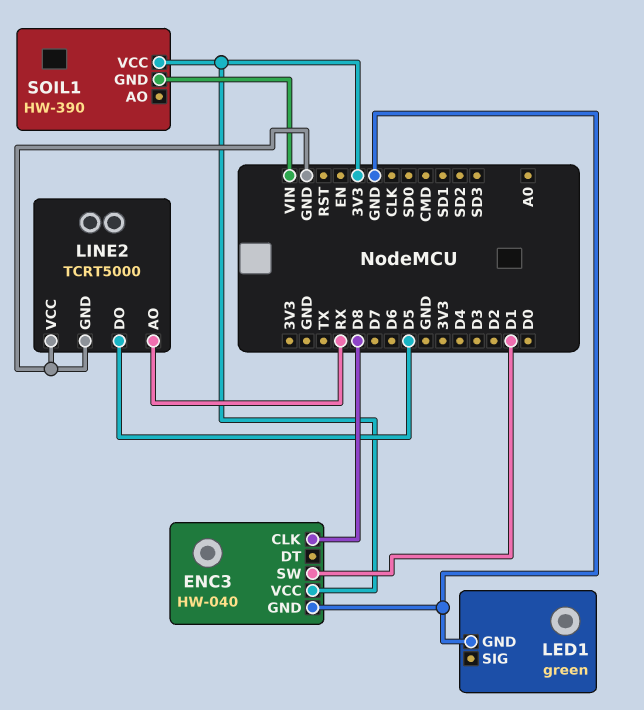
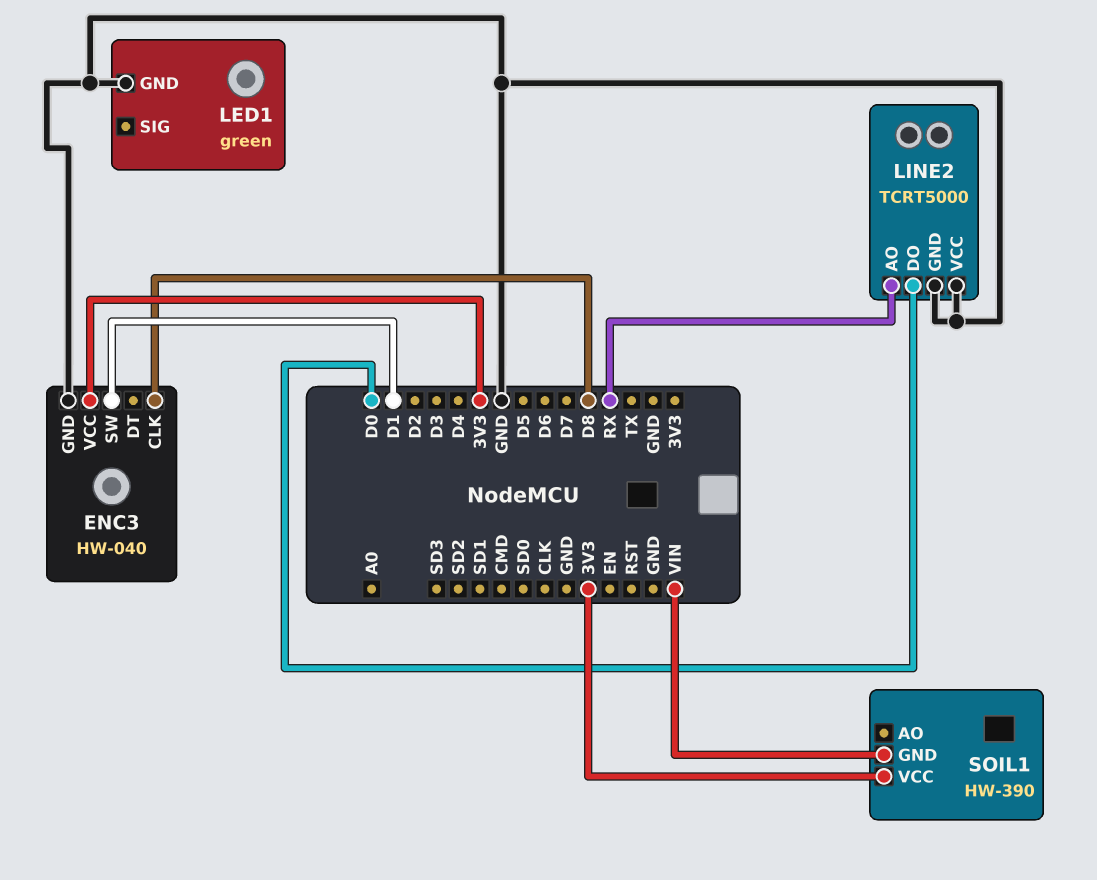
LINE2 pin DO: D5 -> D0

